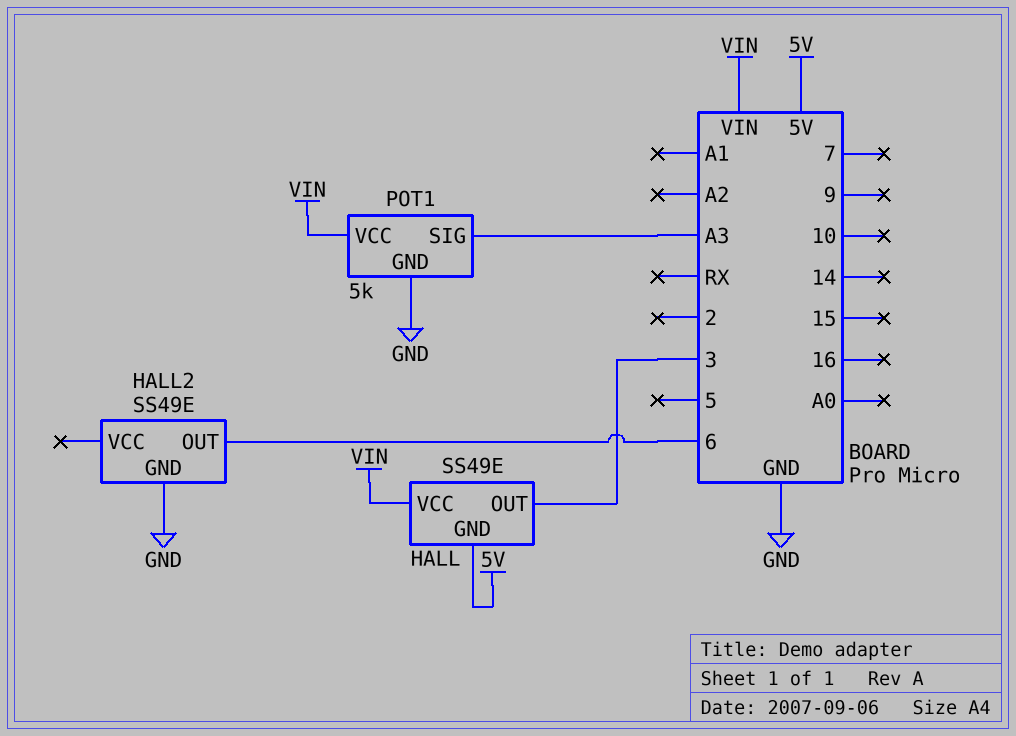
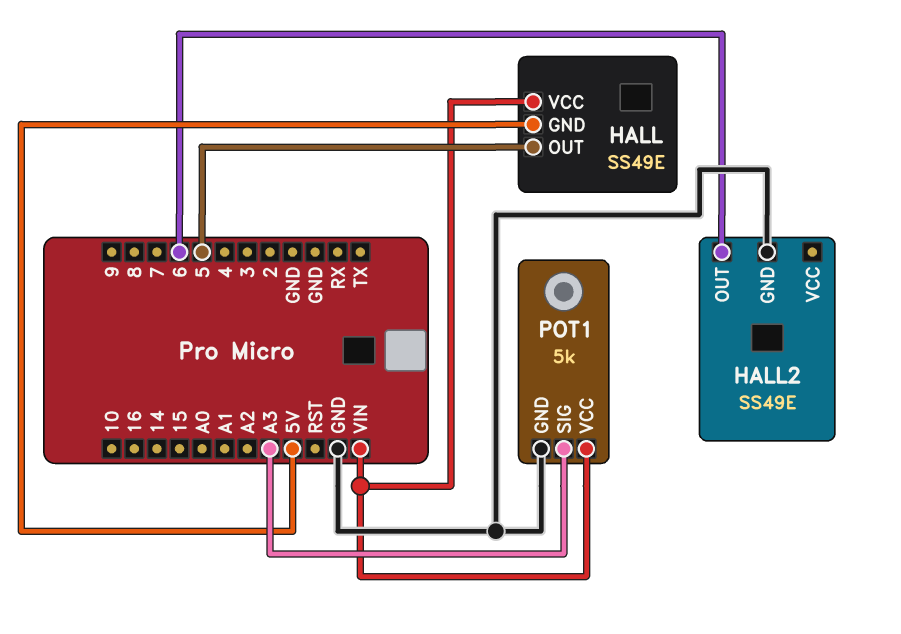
HALL pin OUT: 3 -> 5

